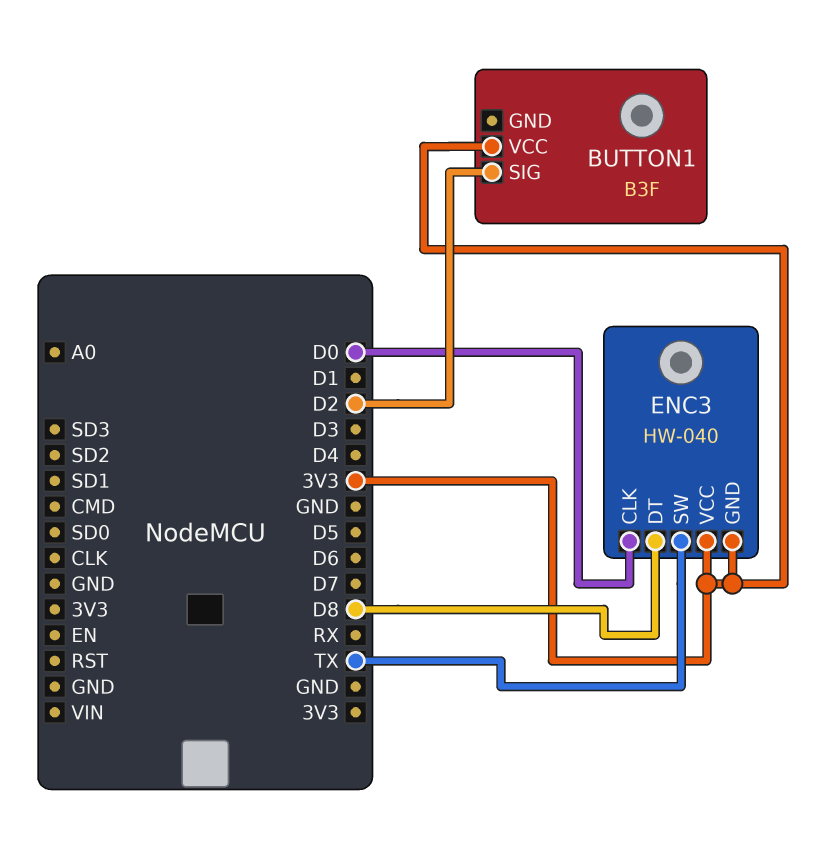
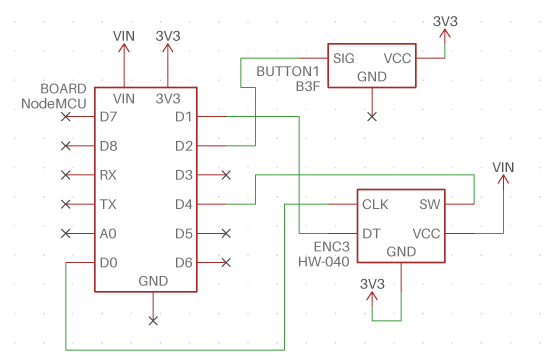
ENC3 pin DT: D8 -> D1
ENC3 pin SW: TX -> D4
ENC3 pin VCC: 3V3 -> VIN

